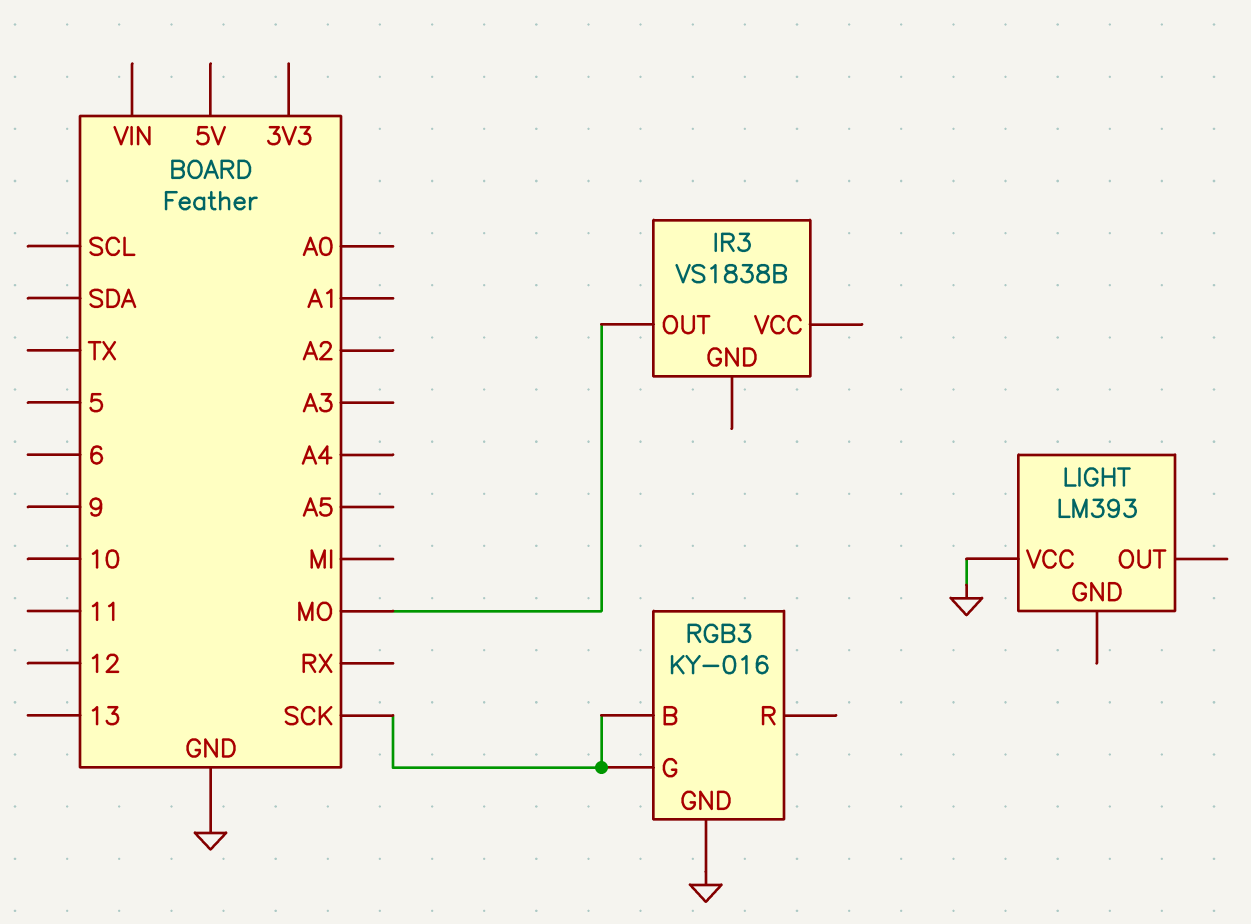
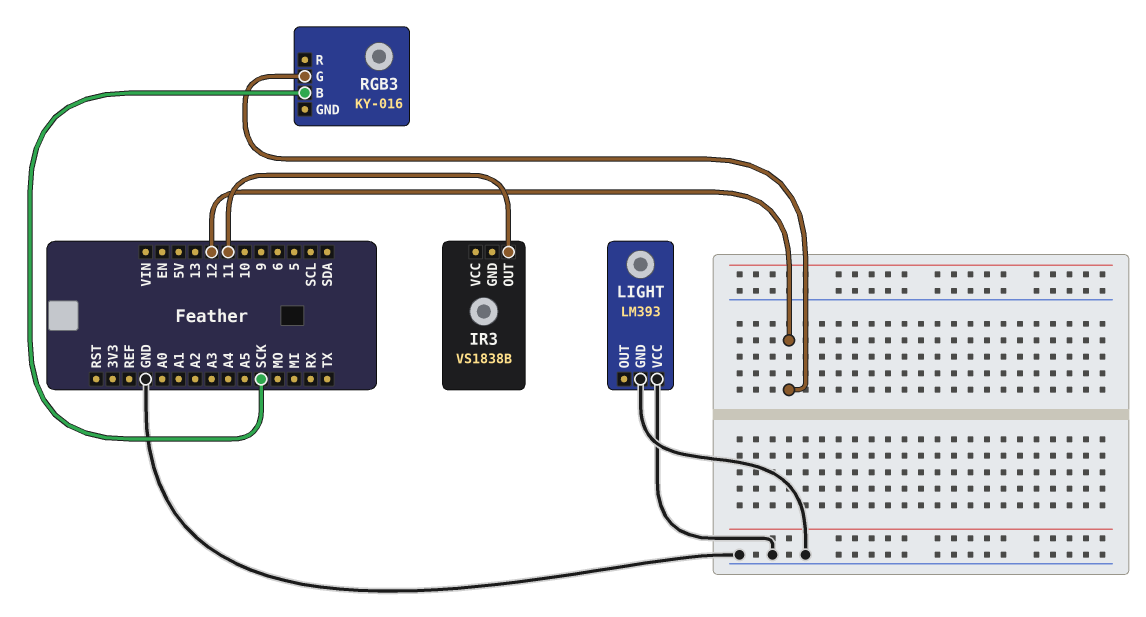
IR3 pin OUT: MO -> 11
LIGHT pin GND: none -> GND
RGB3 pin G: SCK -> 12
RGB3 pin GND: GND -> none

